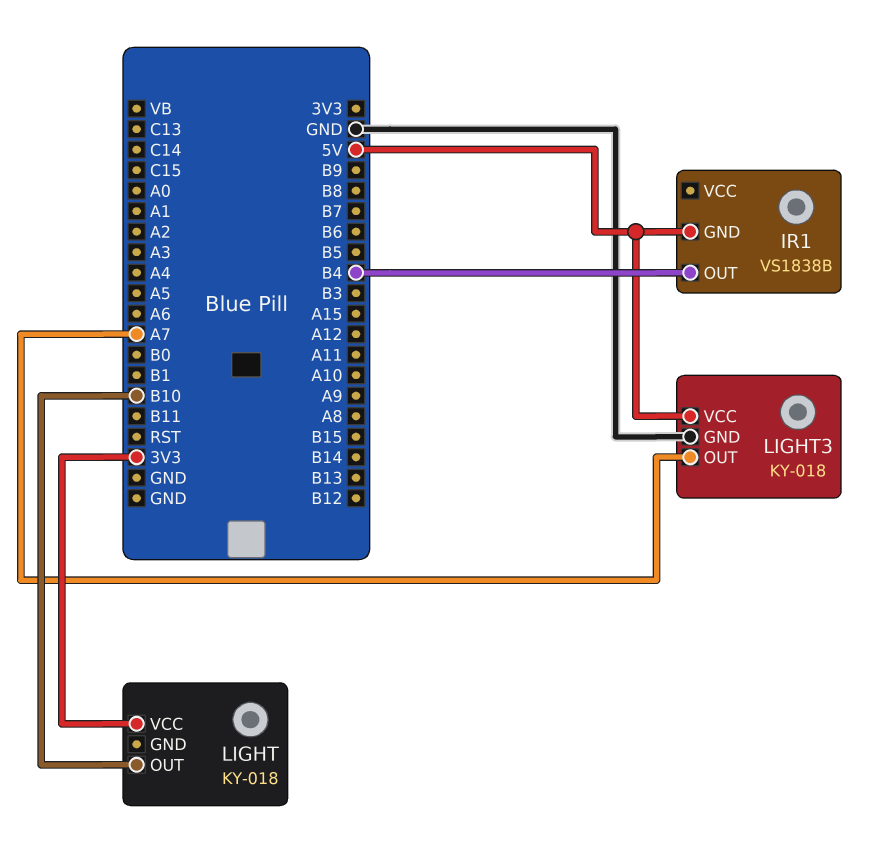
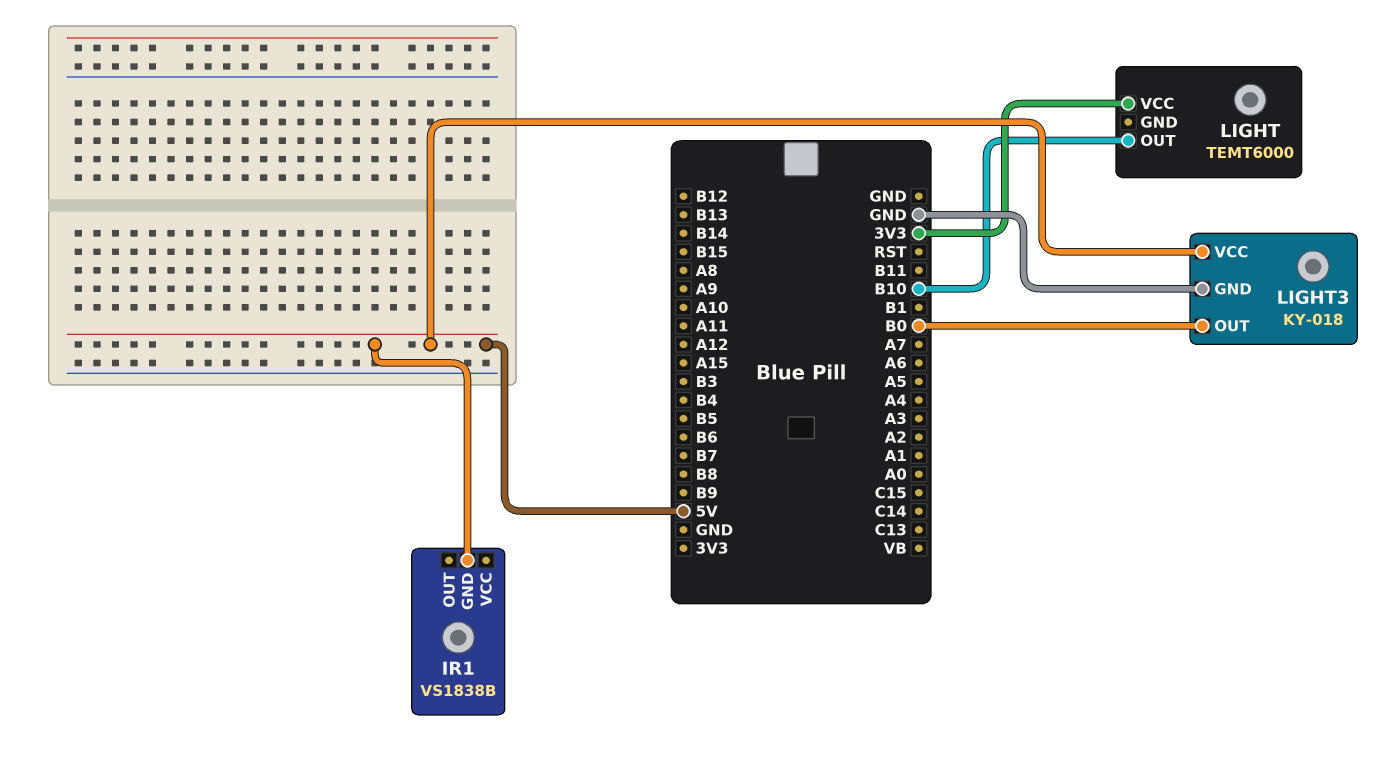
IR1 pin OUT: B4 -> none
LIGHT: KY-018 -> TEMT6000
LIGHT3 pin OUT: A7 -> B0

